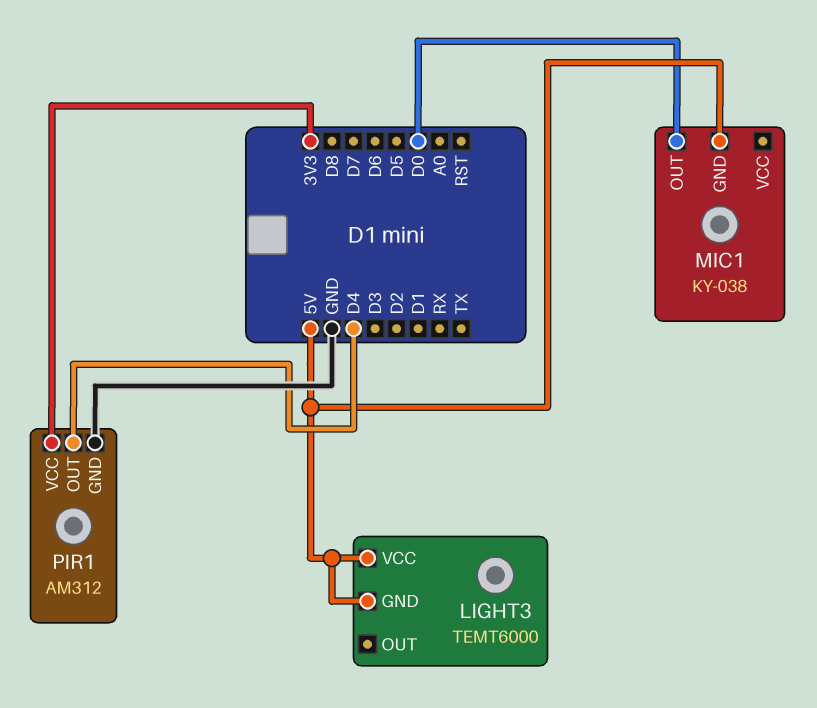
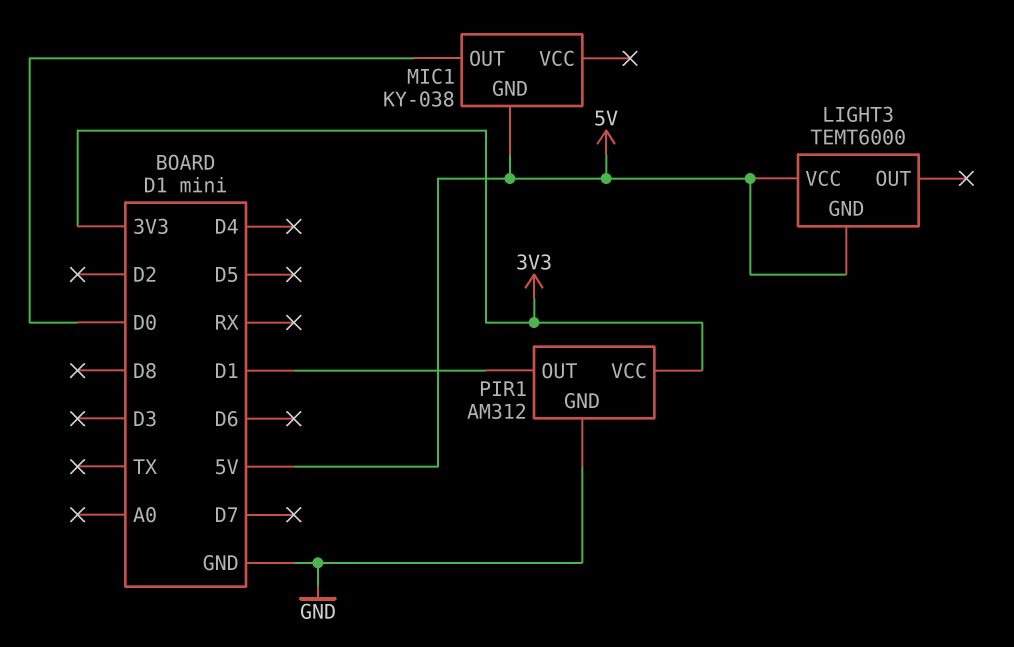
PIR1 pin OUT: D4 -> D1

